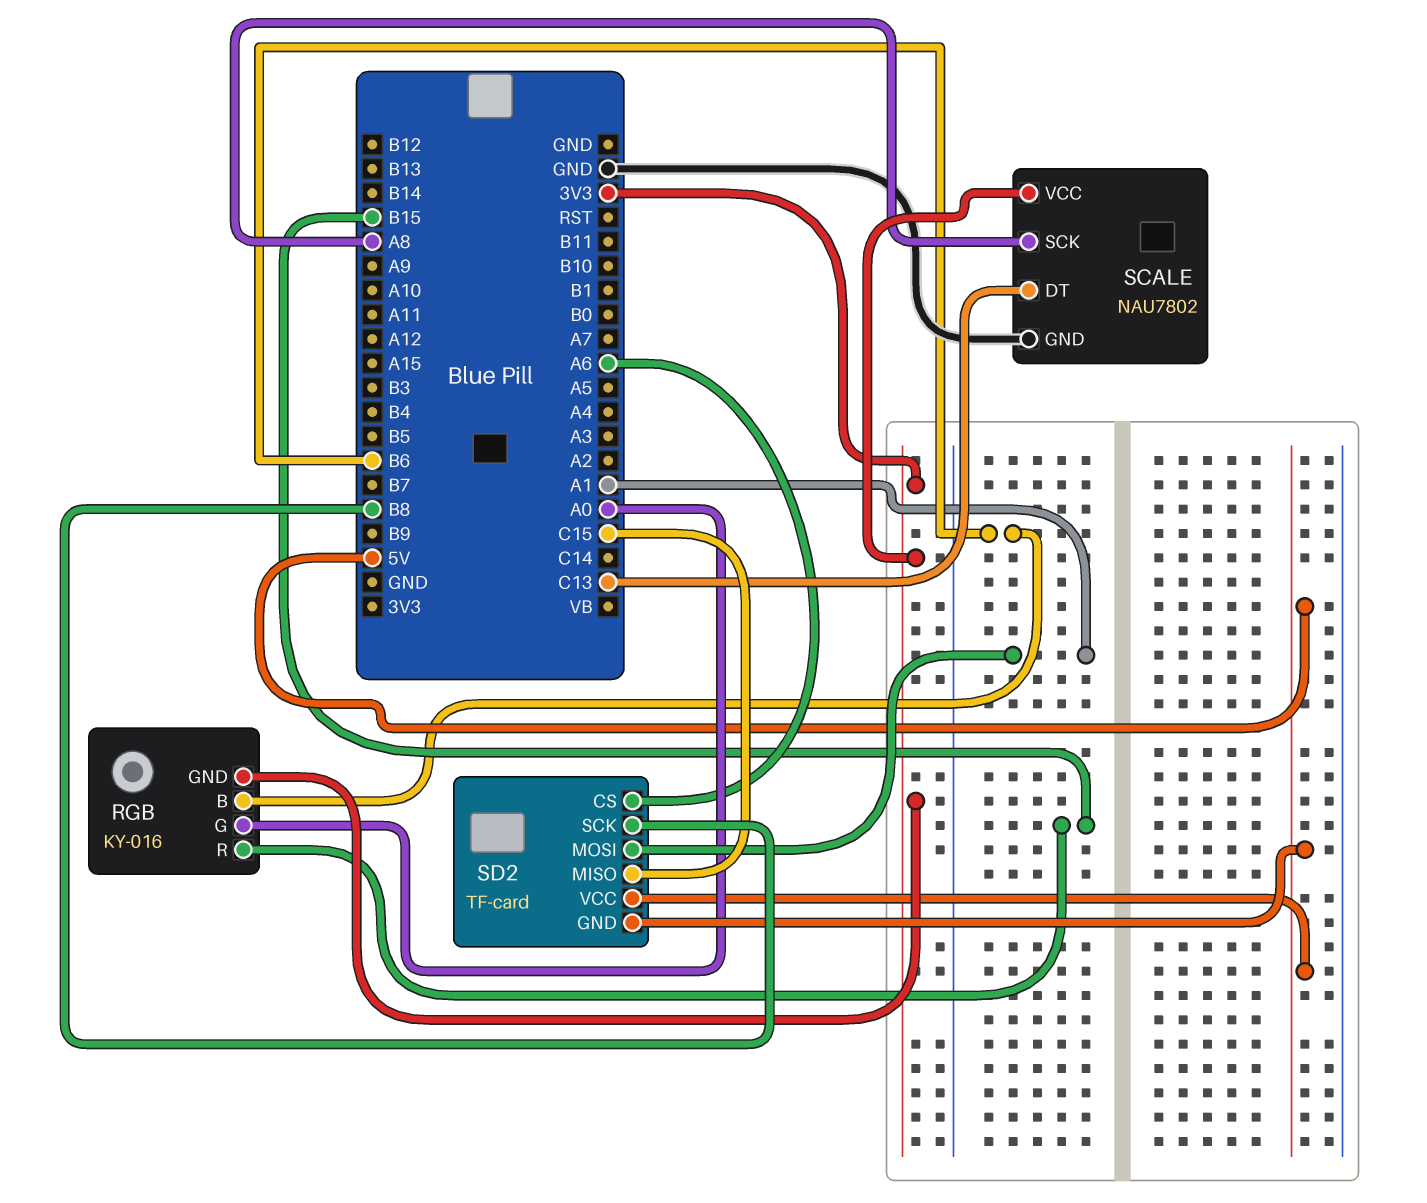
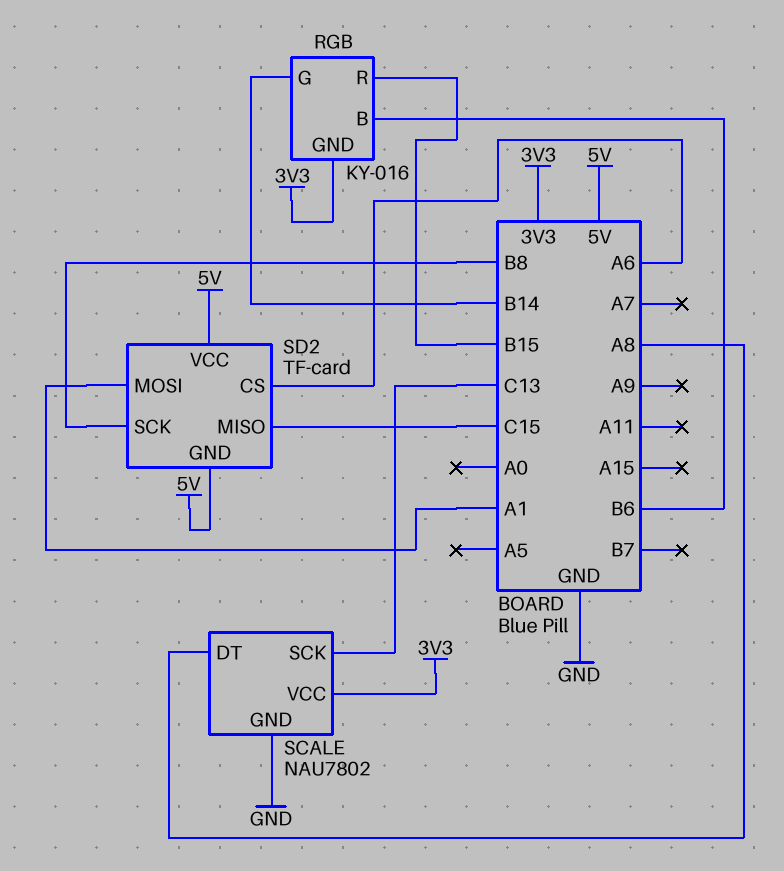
RGB pin G: A0 -> B14
SCALE pin DT: C13 -> A8
SCALE pin SCK: A8 -> C13

